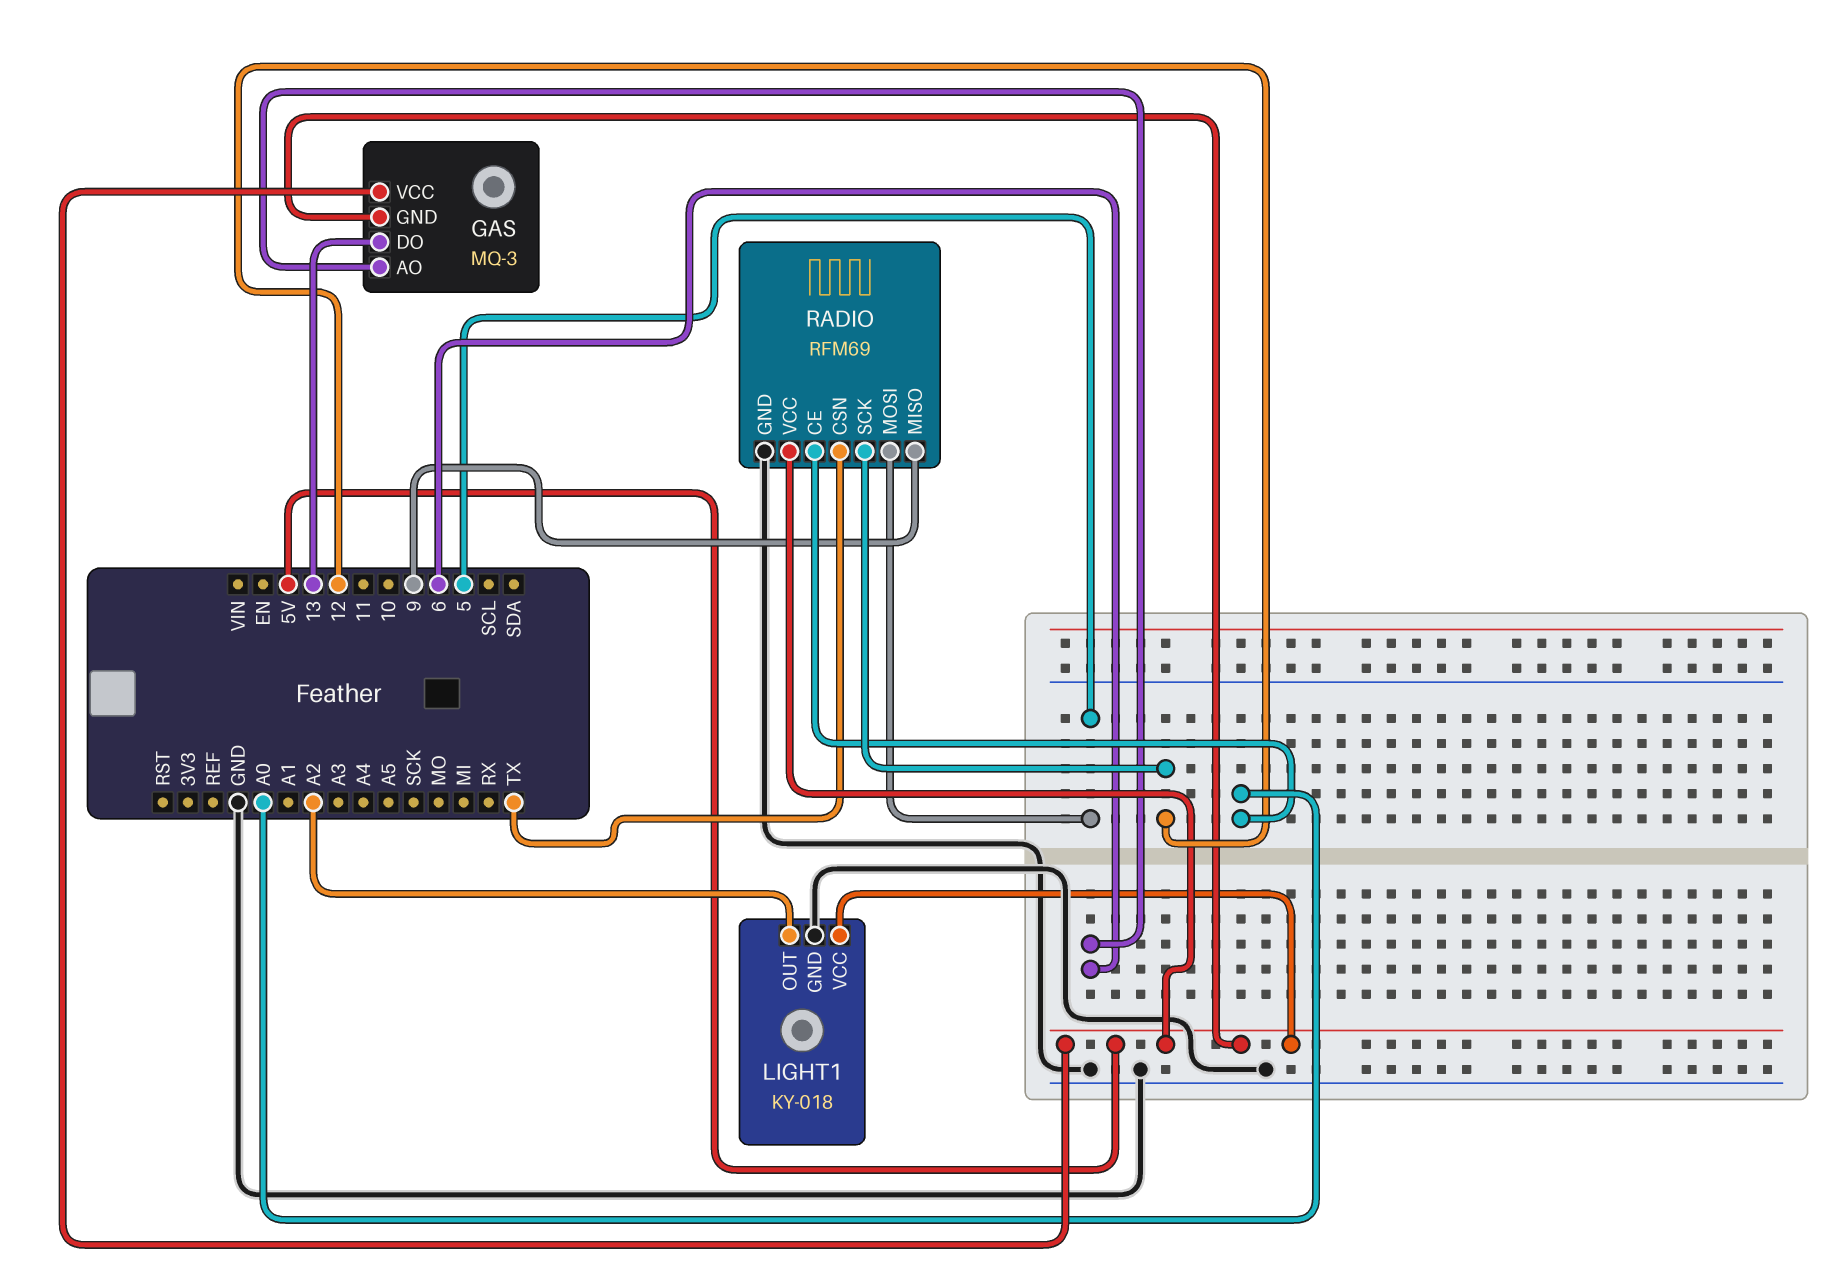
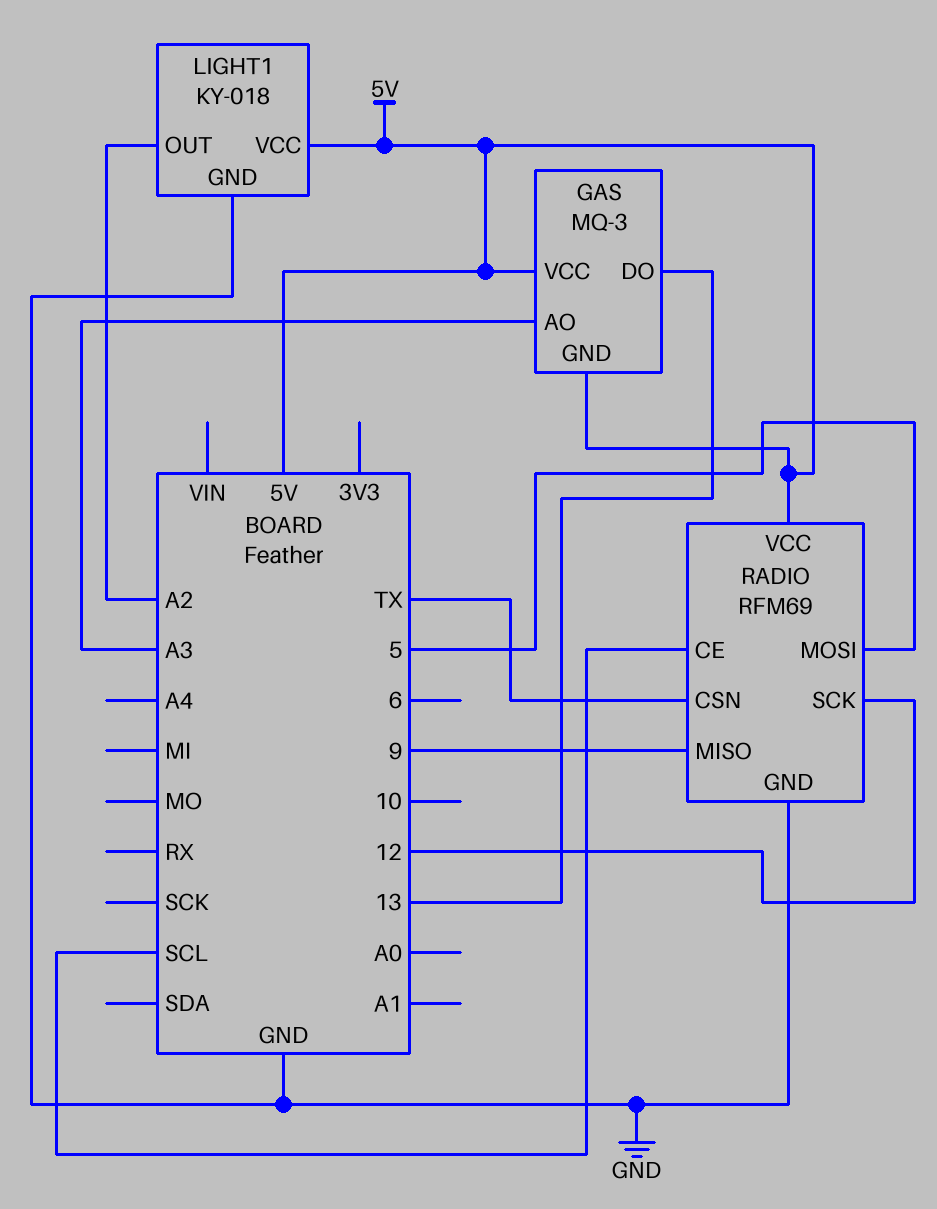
GAS pin AO: 6 -> A3
RADIO pin CE: A0 -> SCL

